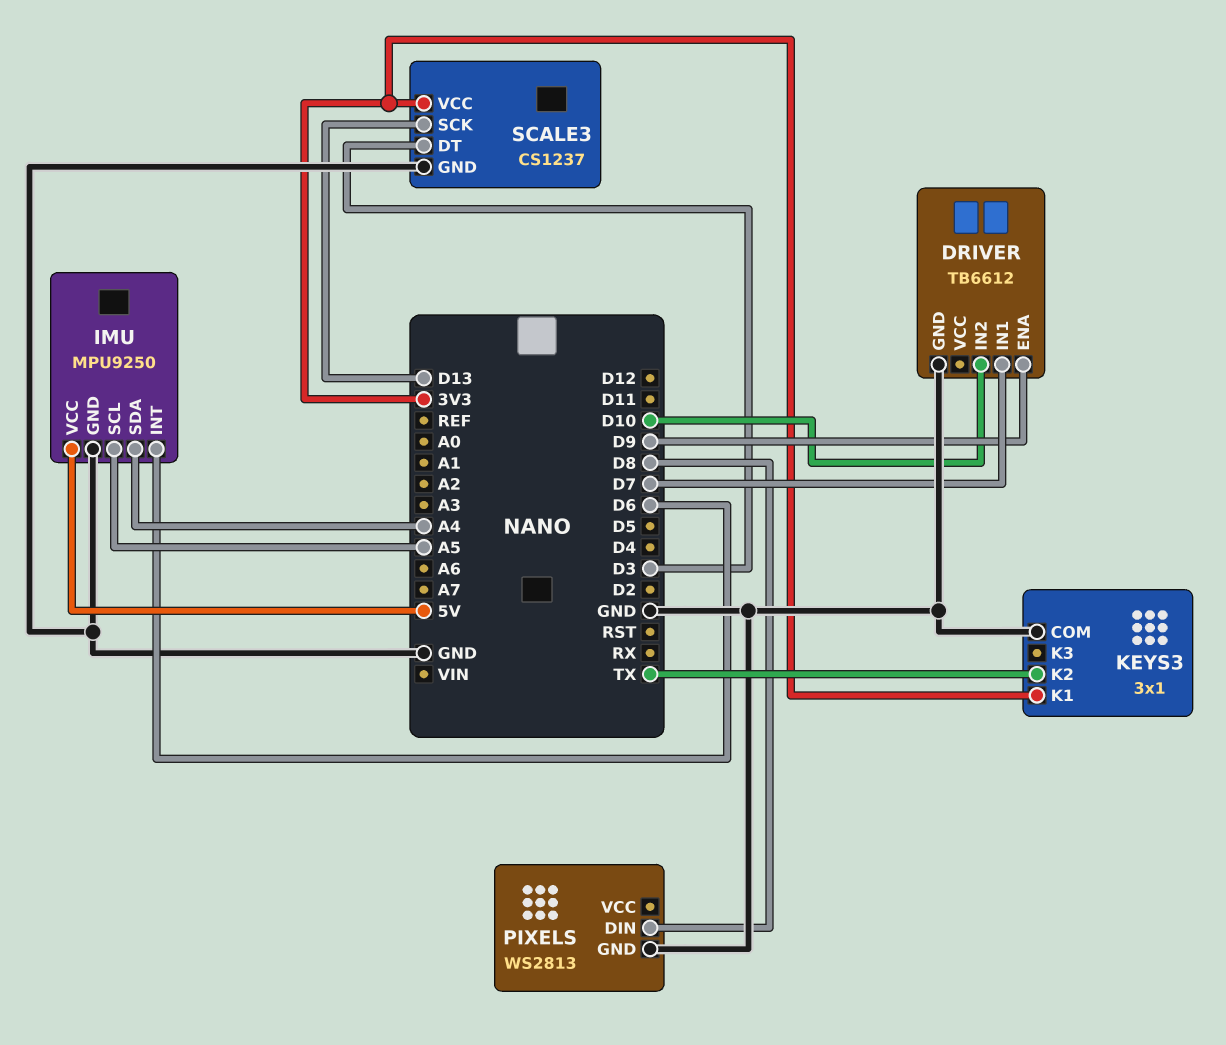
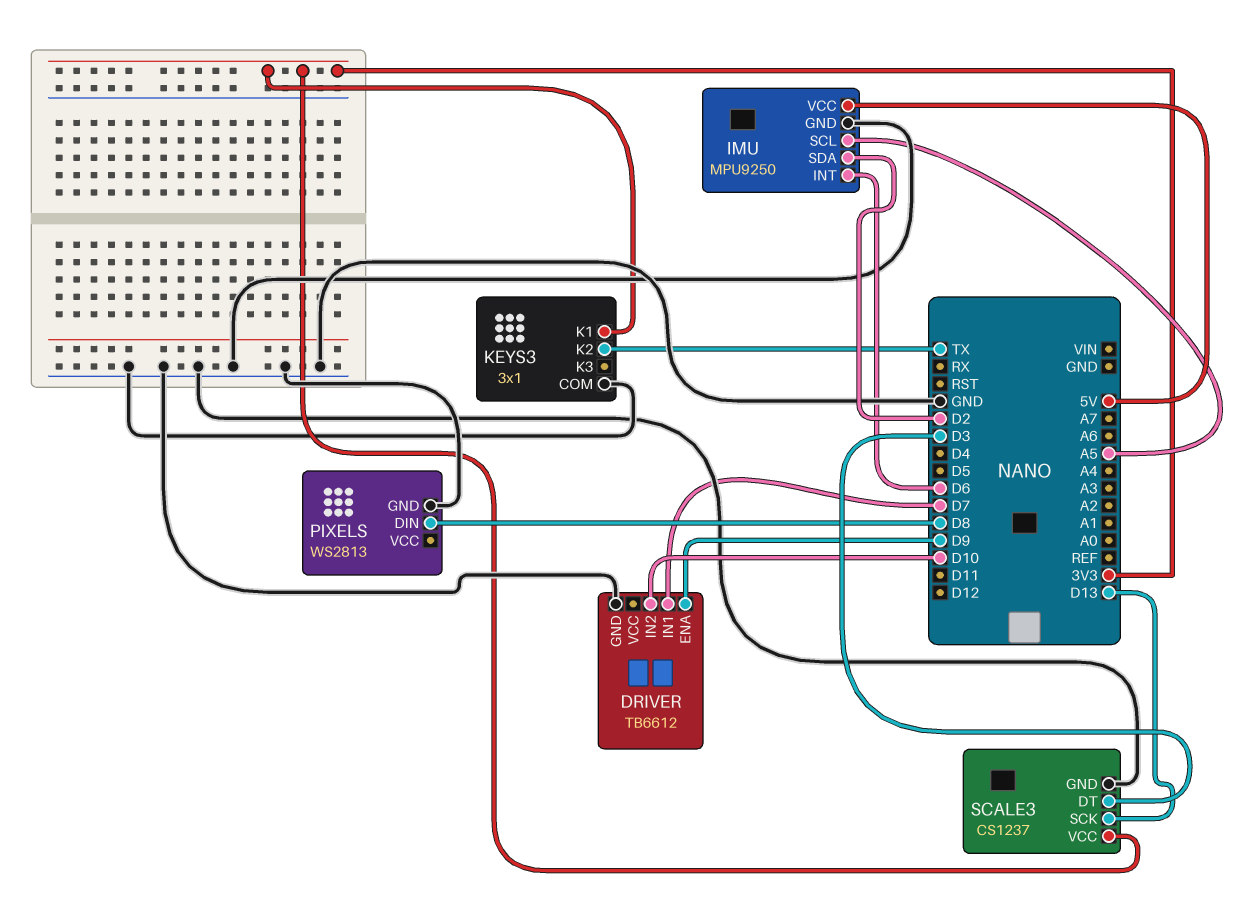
IMU pin SDA: A4 -> D2

